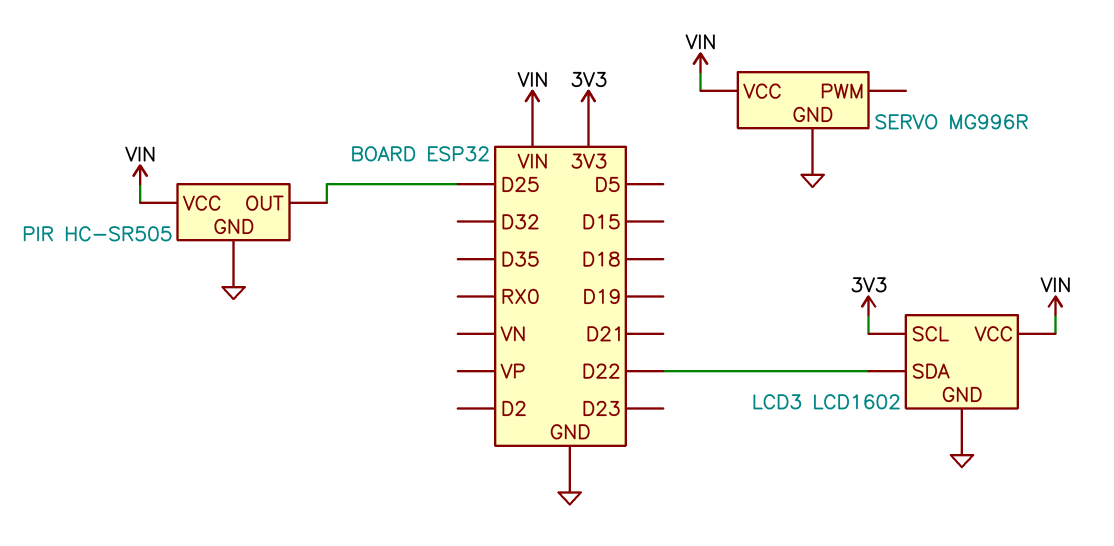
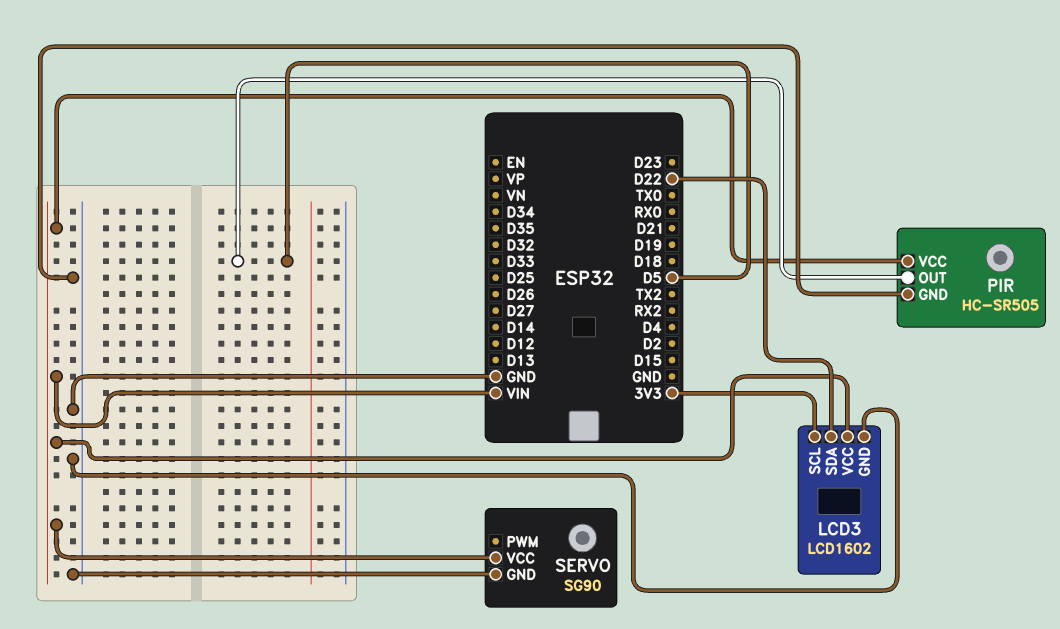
PIR pin OUT: D25 -> D5
SERVO: MG996R -> SG90

